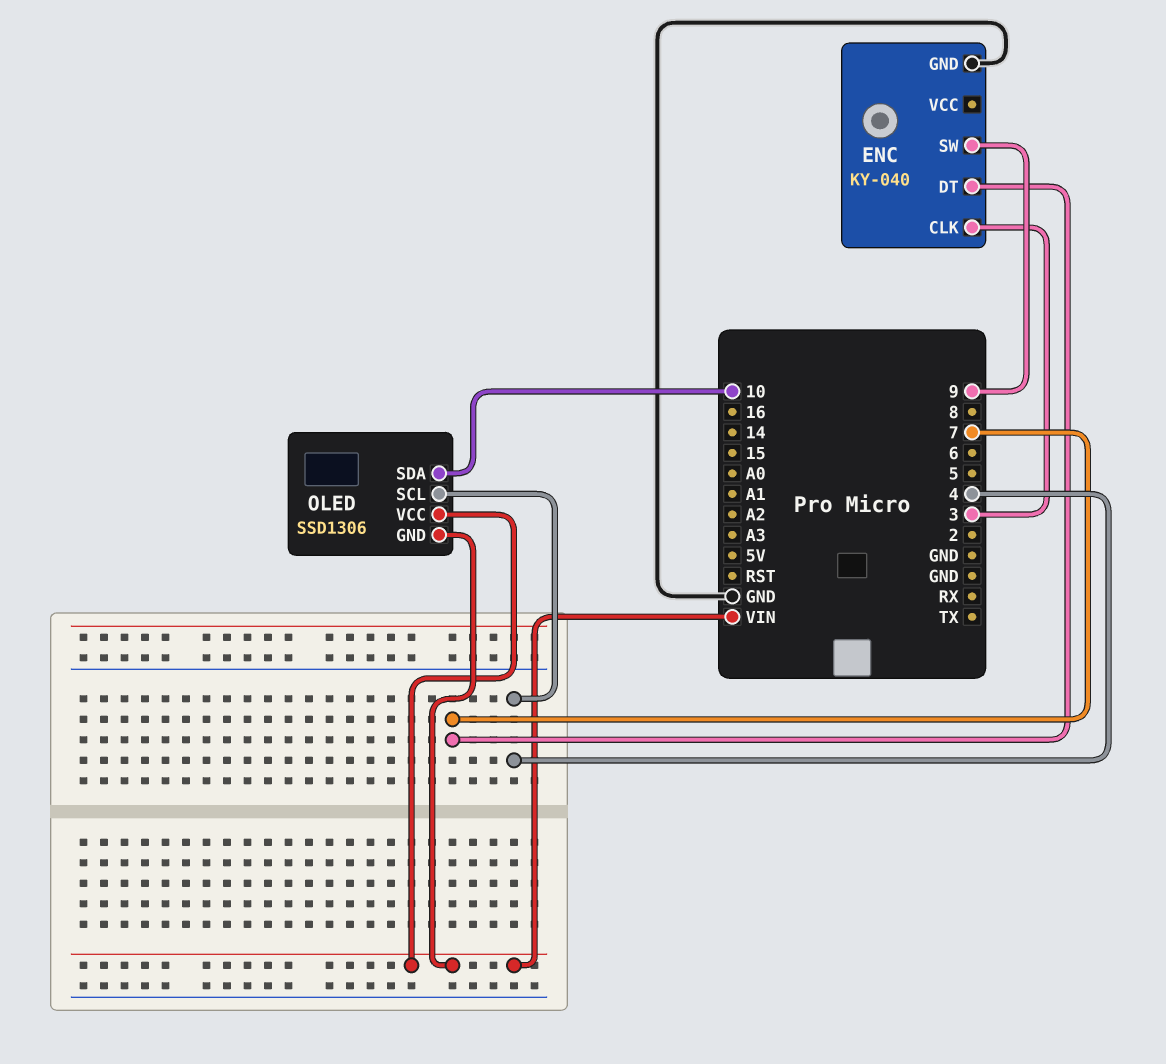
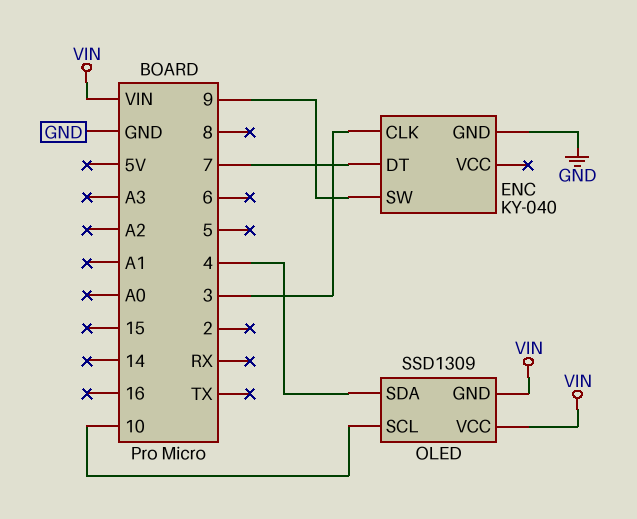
OLED: SSD1306 -> SSD1309
OLED pin SCL: 4 -> 10
OLED pin SDA: 10 -> 4

